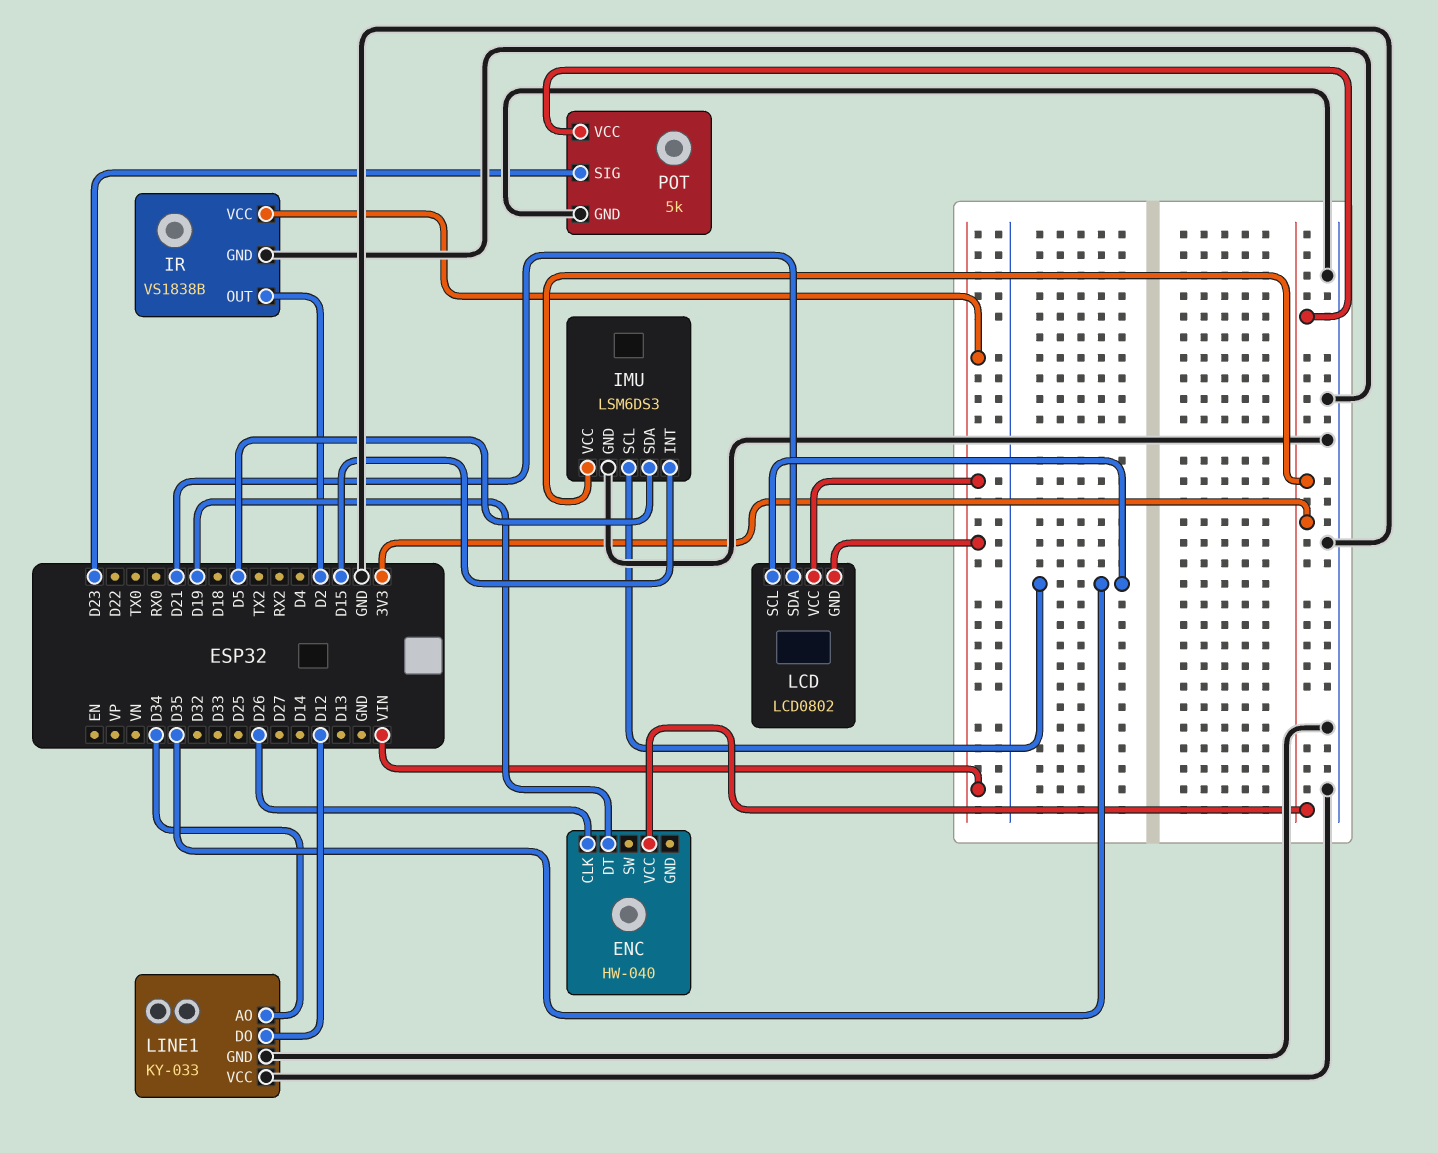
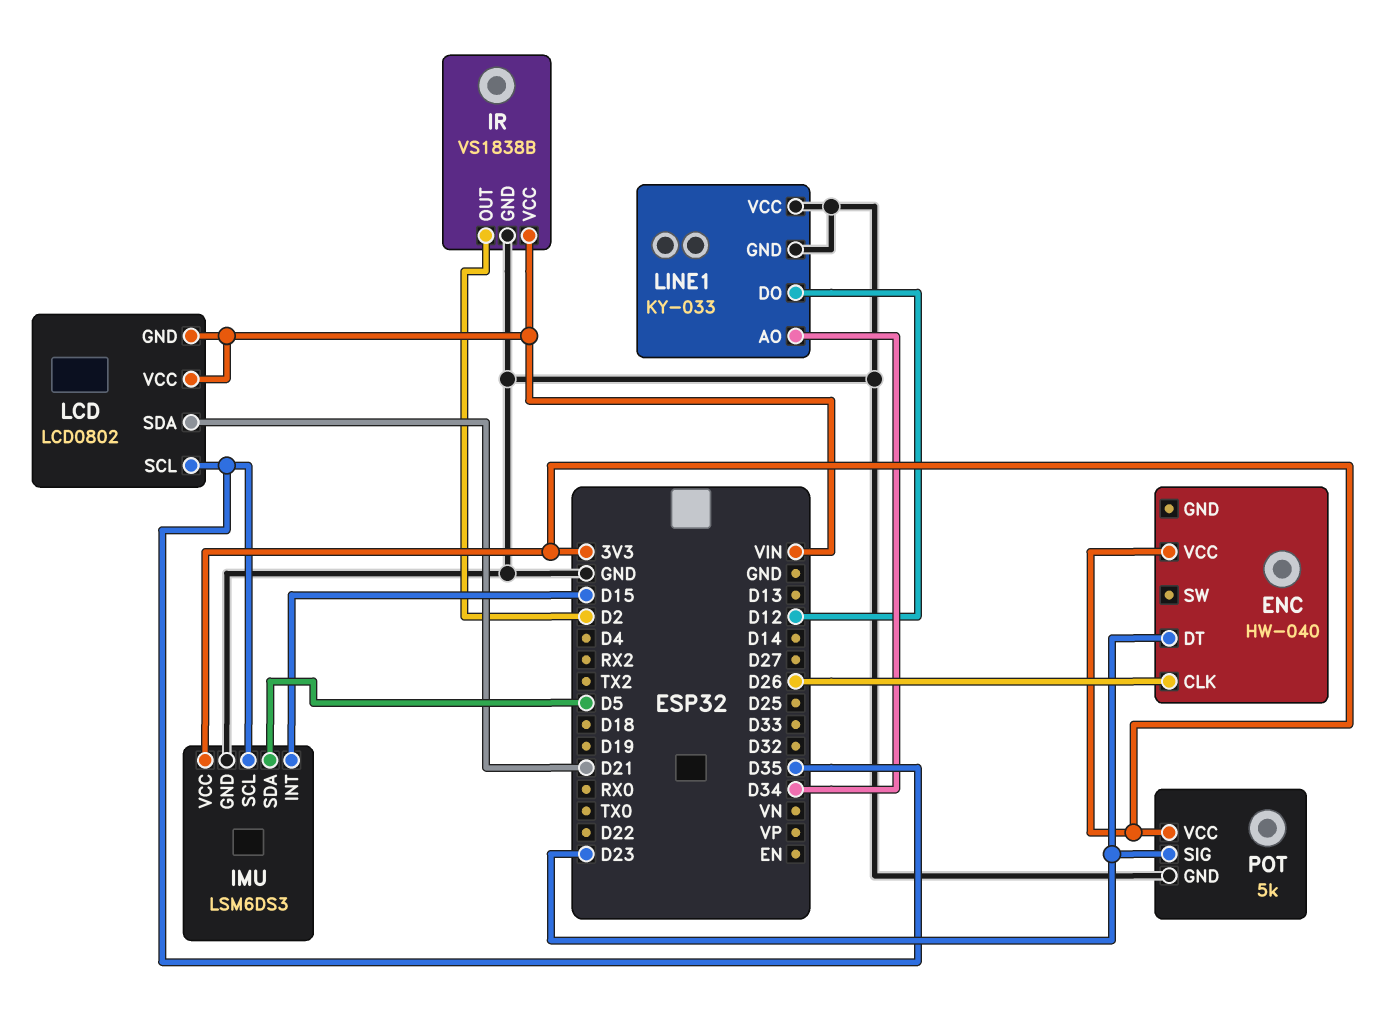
ENC pin DT: D19 -> D23

